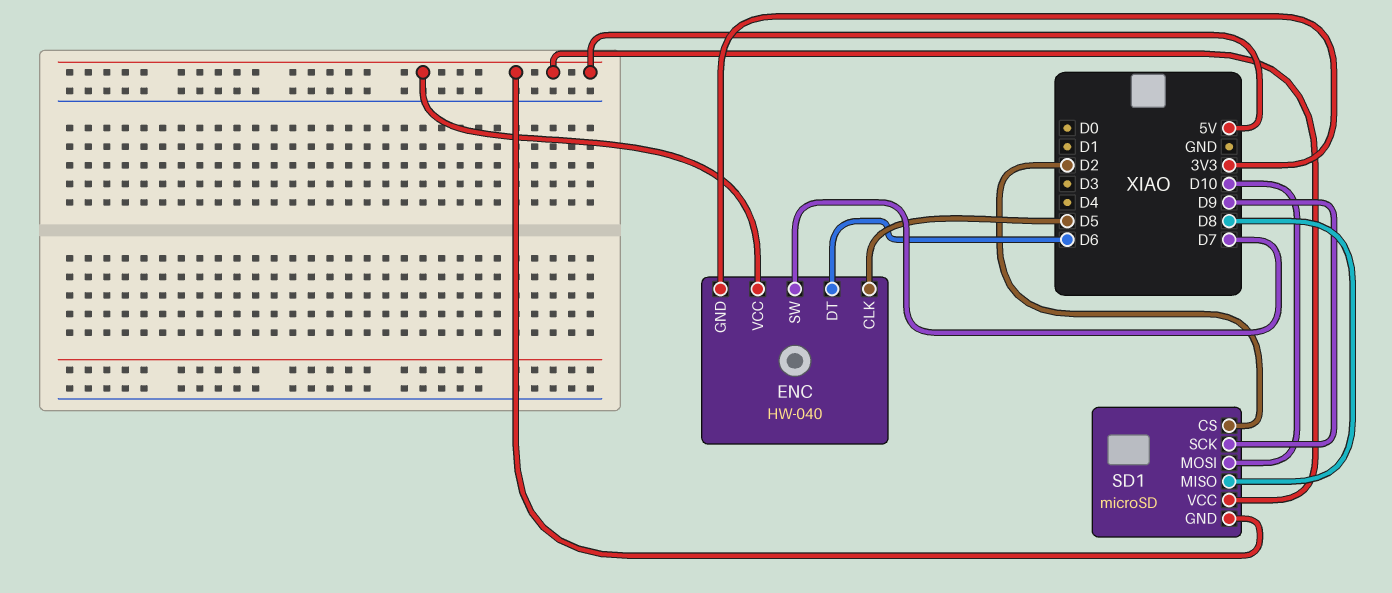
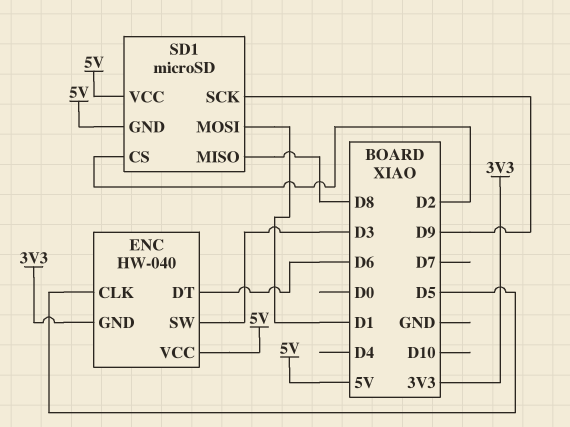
ENC pin SW: D7 -> D3
SD1 pin MOSI: D10 -> D1

